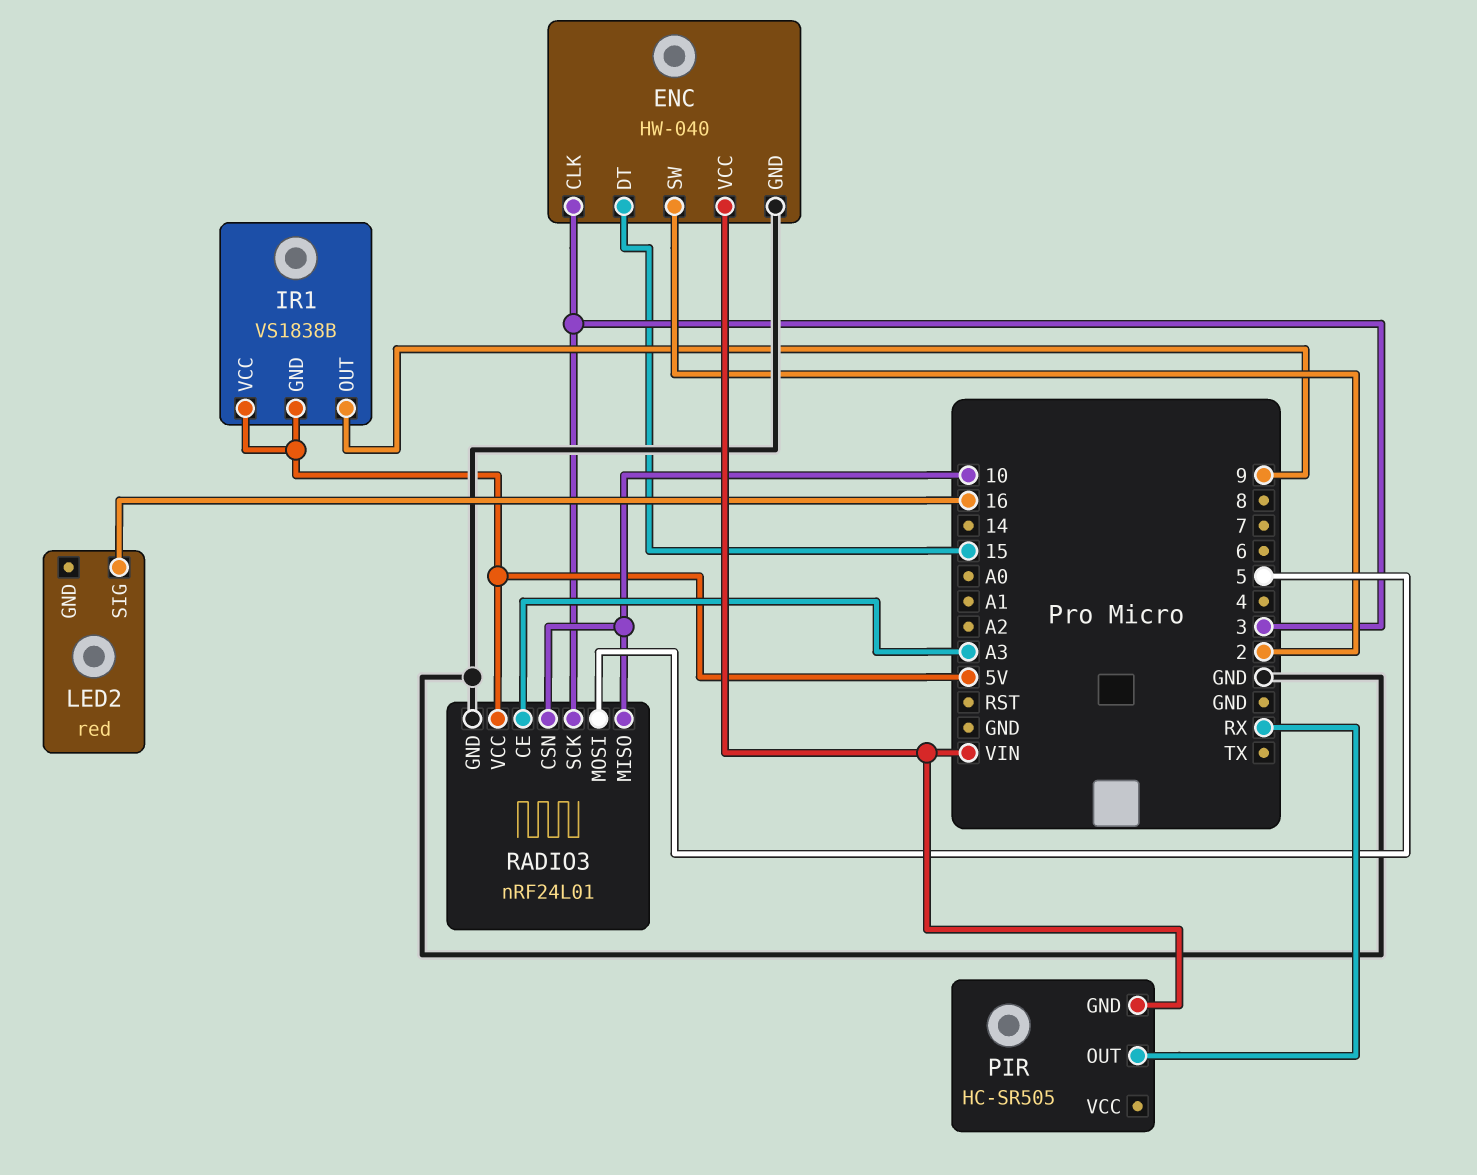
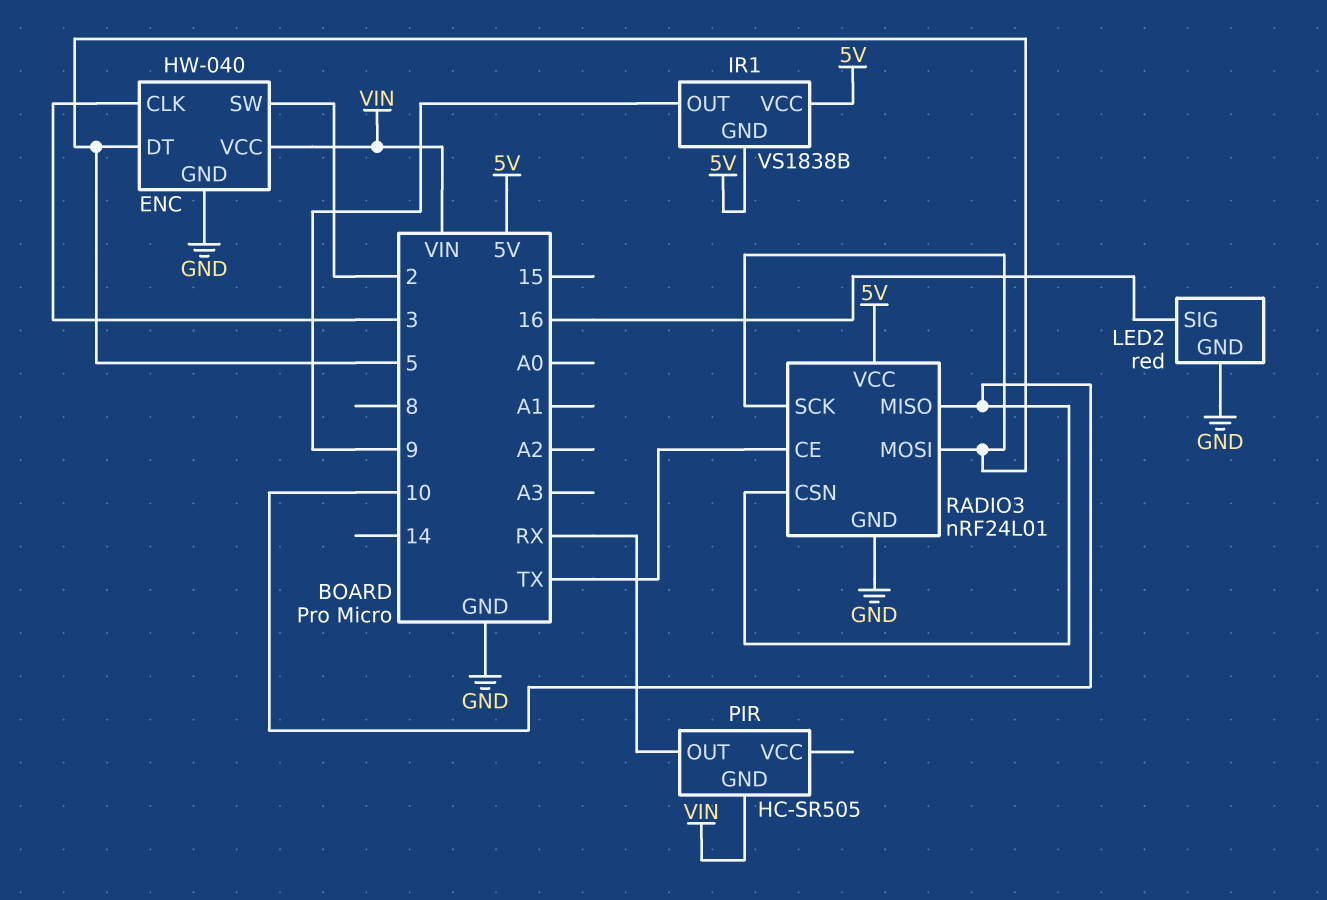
ENC pin DT: 15 -> 5
LED2 pin GND: none -> GND
RADIO3 pin CE: A3 -> TX
RADIO3 pin SCK: 3 -> 5

